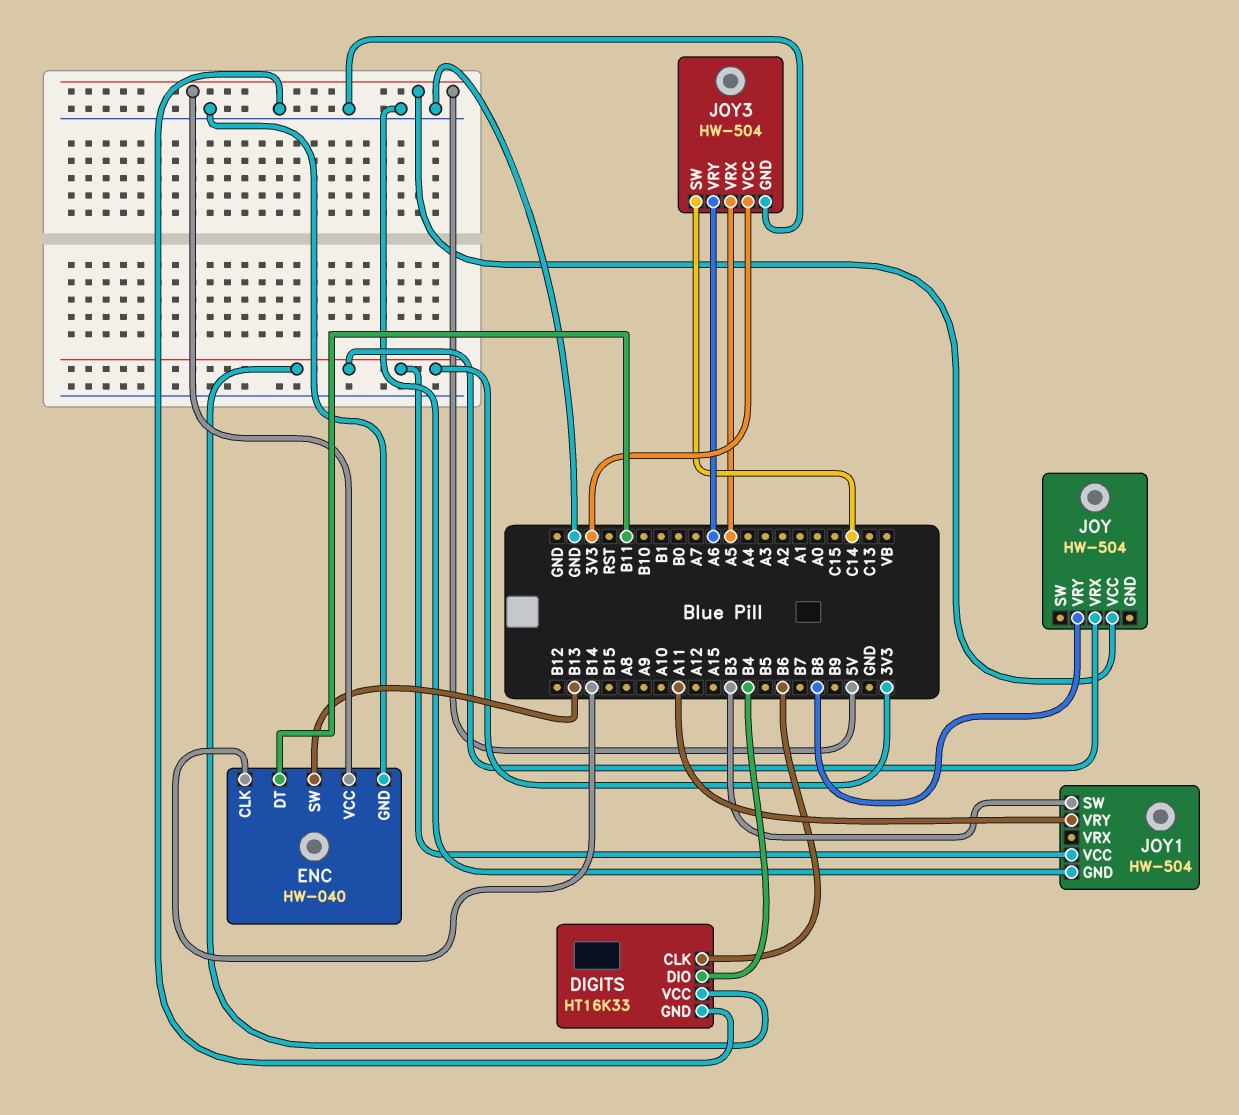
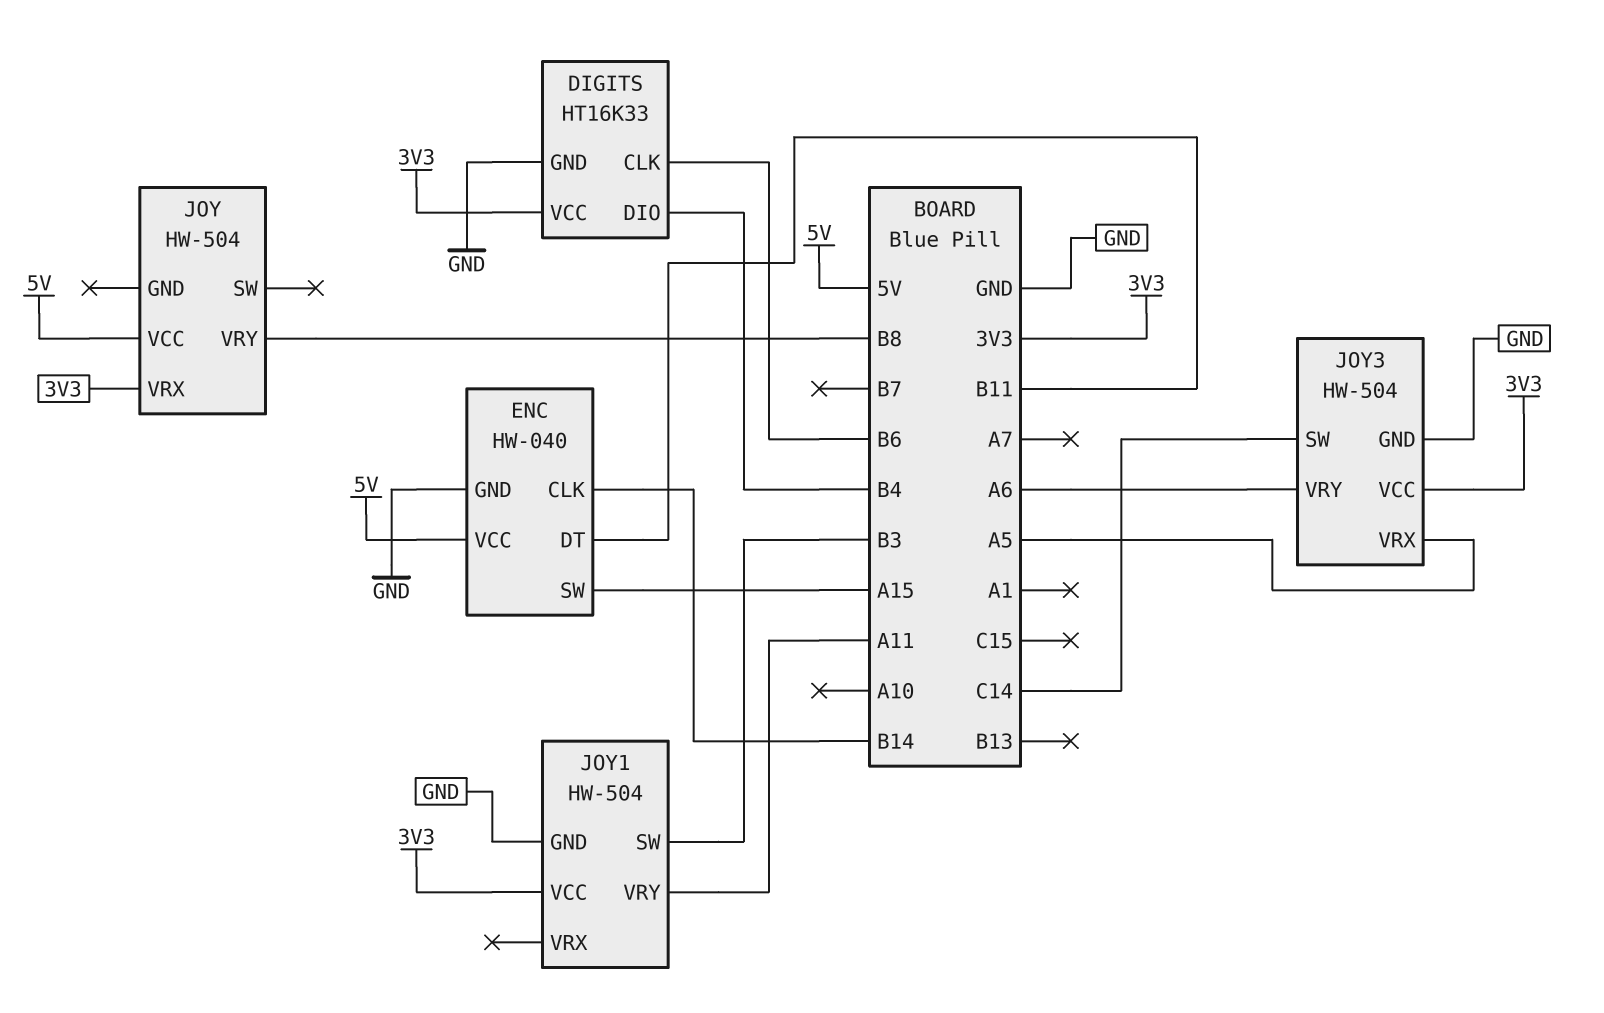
ENC pin SW: B13 -> A15

